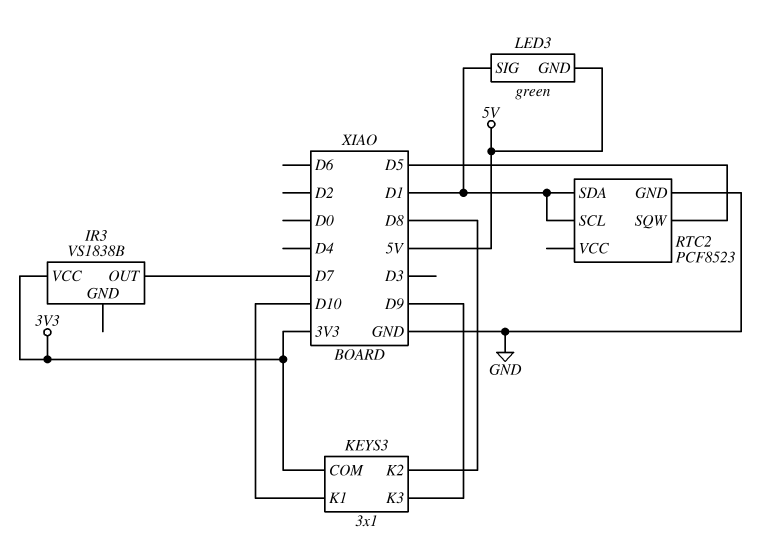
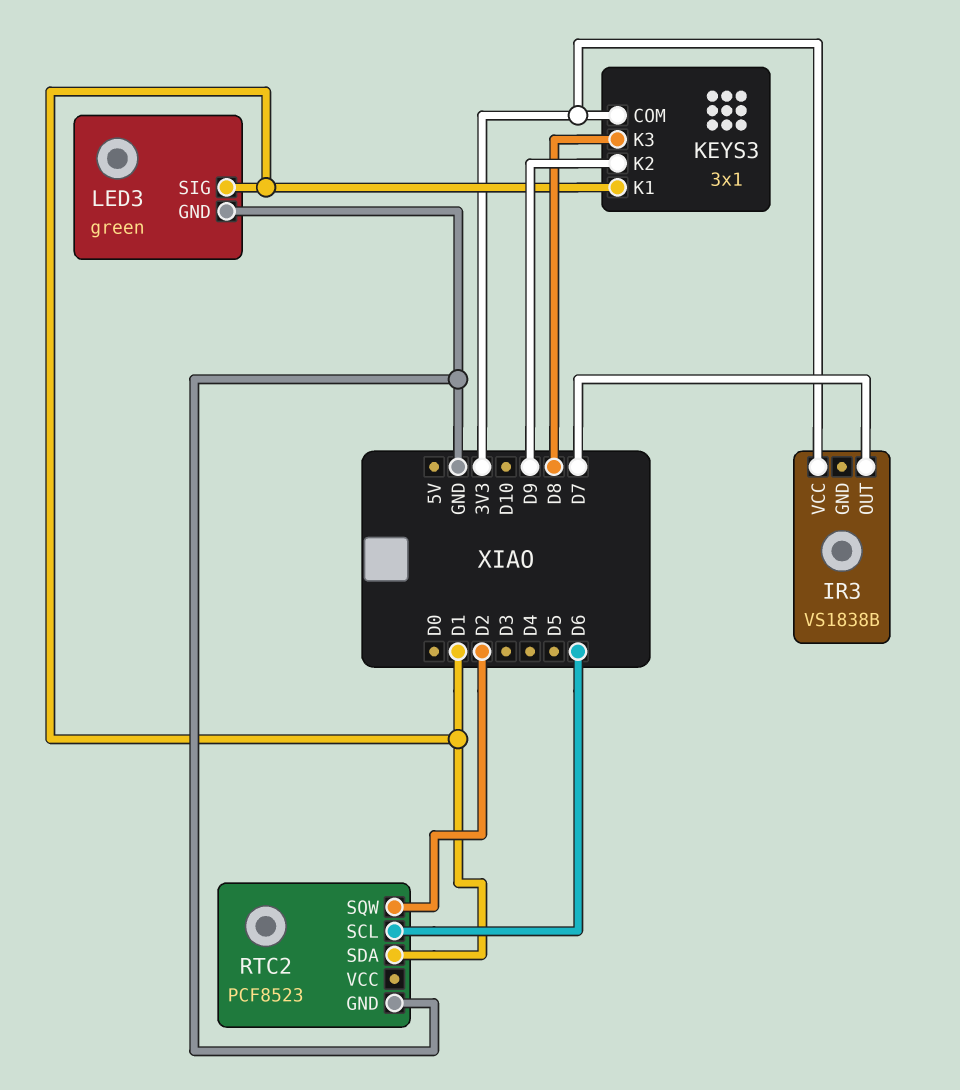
KEYS3 pin K1: D10 -> D1
KEYS3 pin K2: D8 -> D9
KEYS3 pin K3: D9 -> D8
LED3 pin GND: 5V -> GND
RTC2 pin SCL: D1 -> D6
RTC2 pin SQW: D5 -> D2

